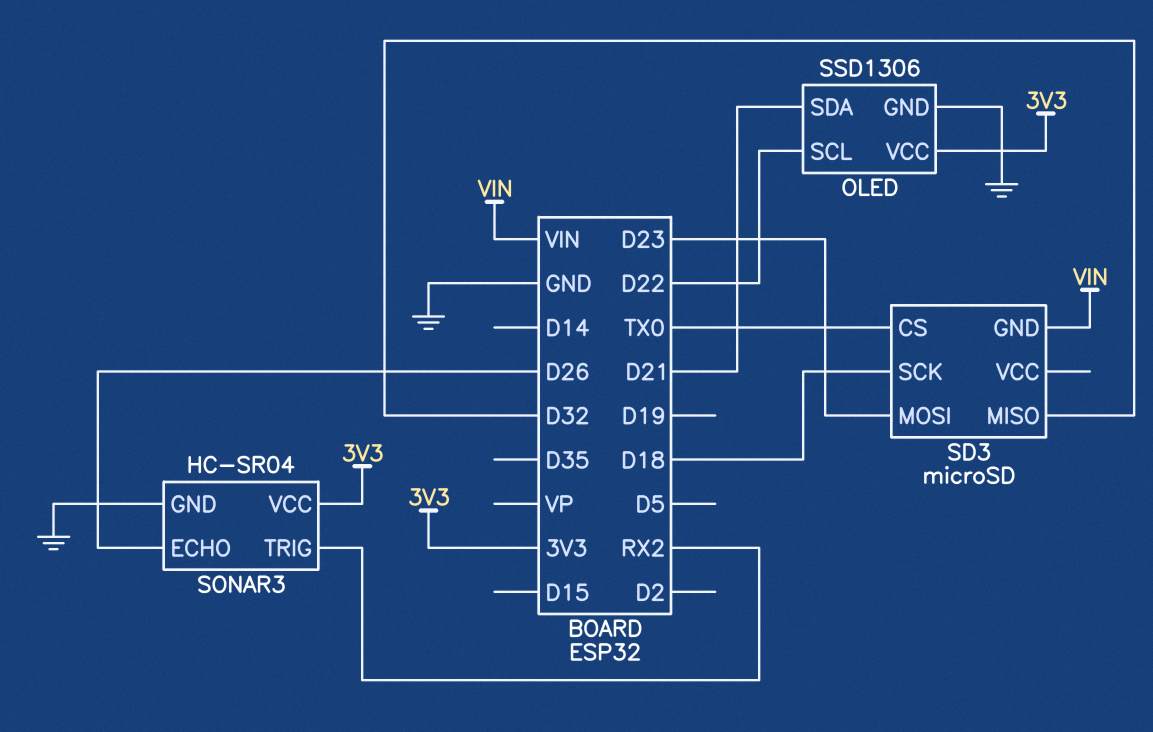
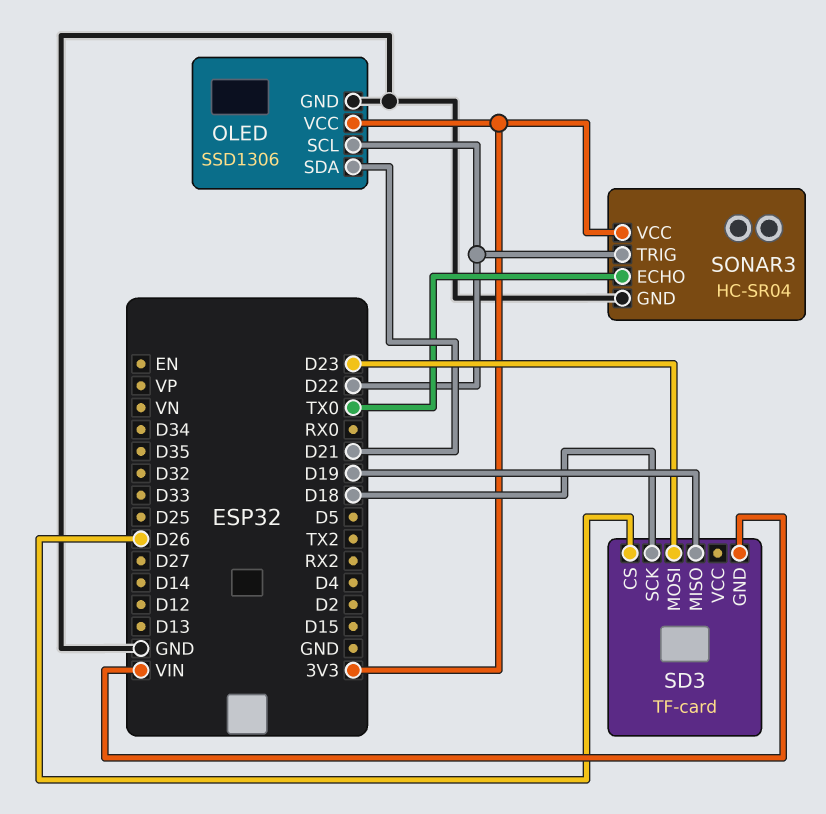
SD3: microSD -> TF-card
SD3 pin CS: TX0 -> D26
SD3 pin MISO: D32 -> D19
SONAR3 pin ECHO: D26 -> TX0
SONAR3 pin TRIG: RX2 -> D22

